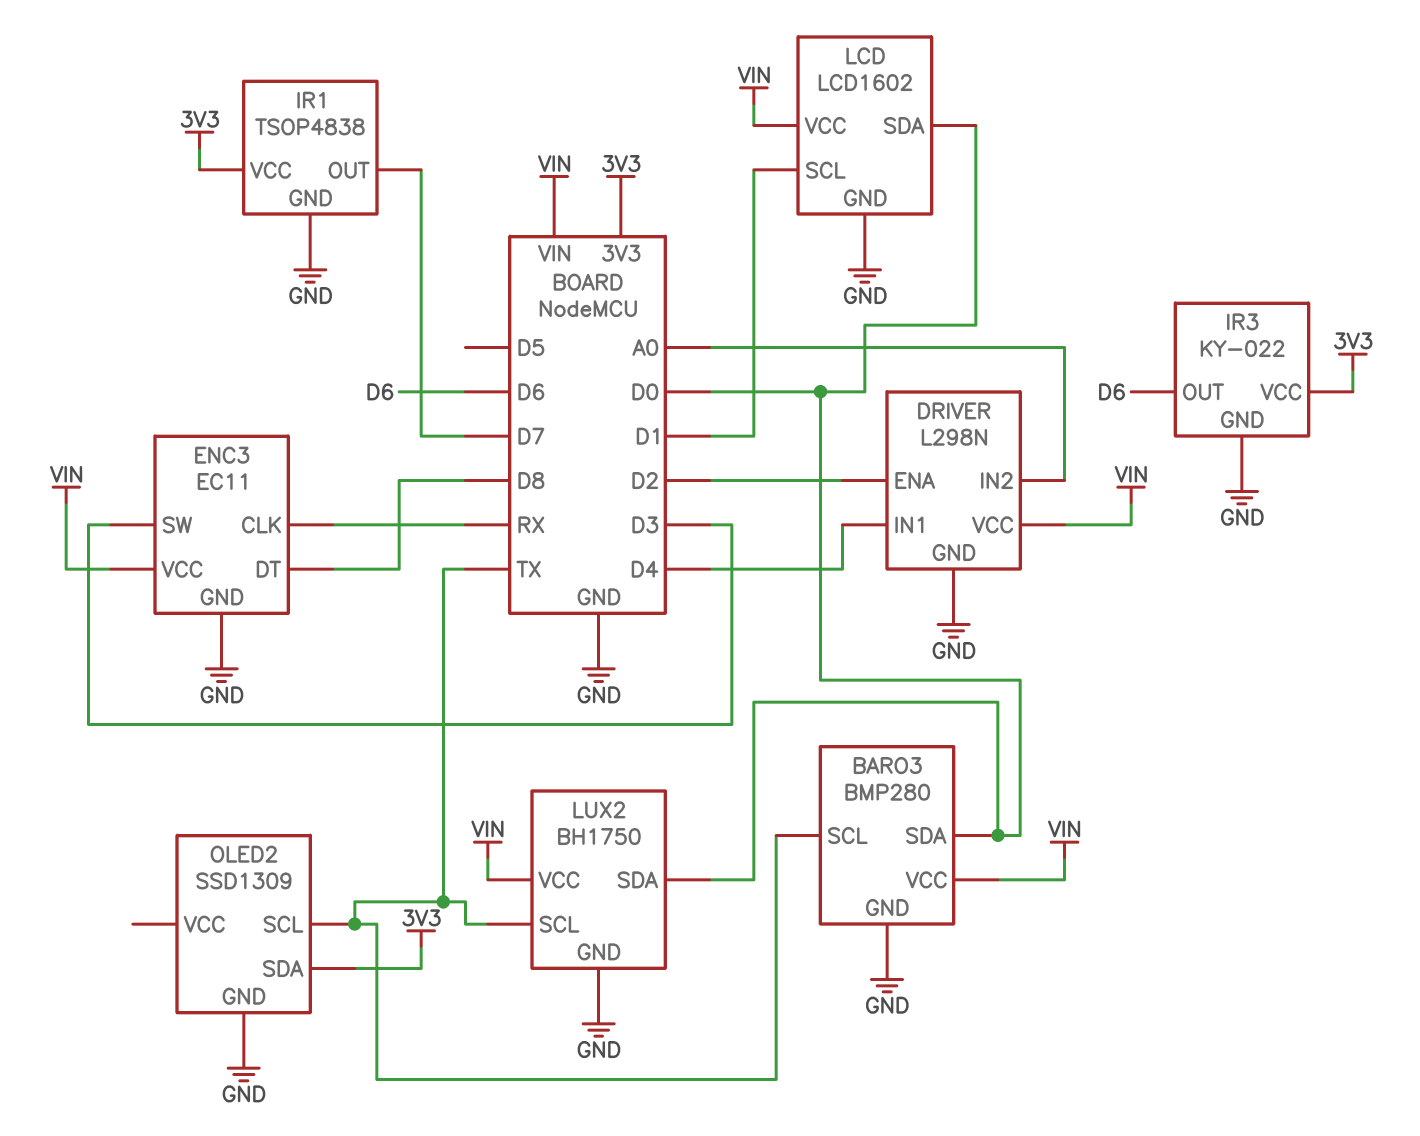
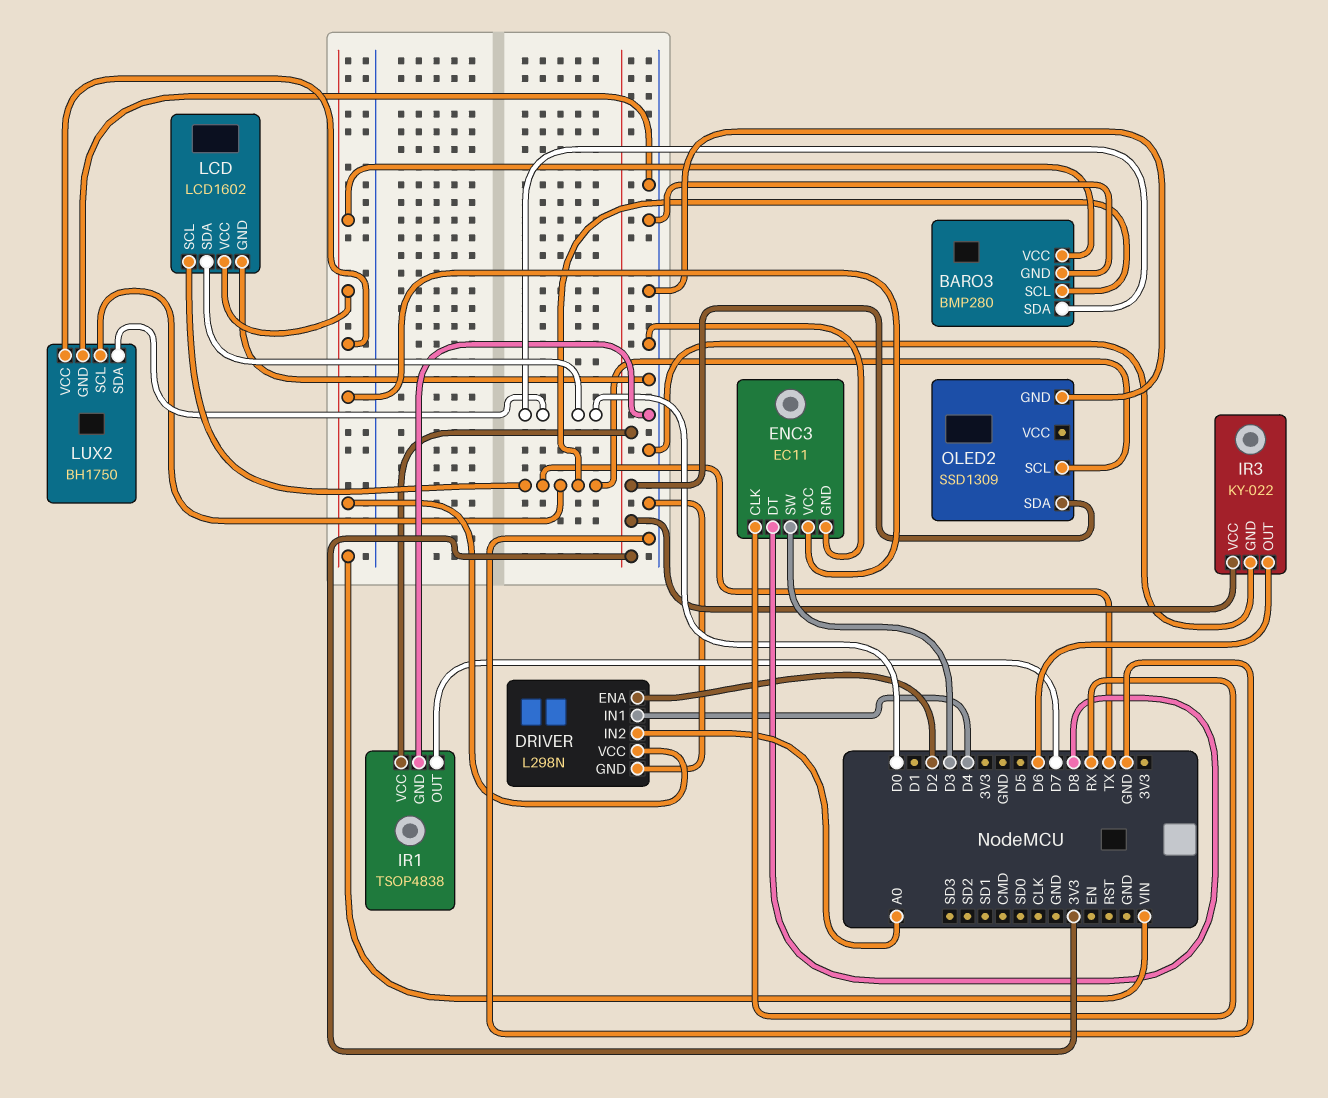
LCD pin SCL: D1 -> TX

